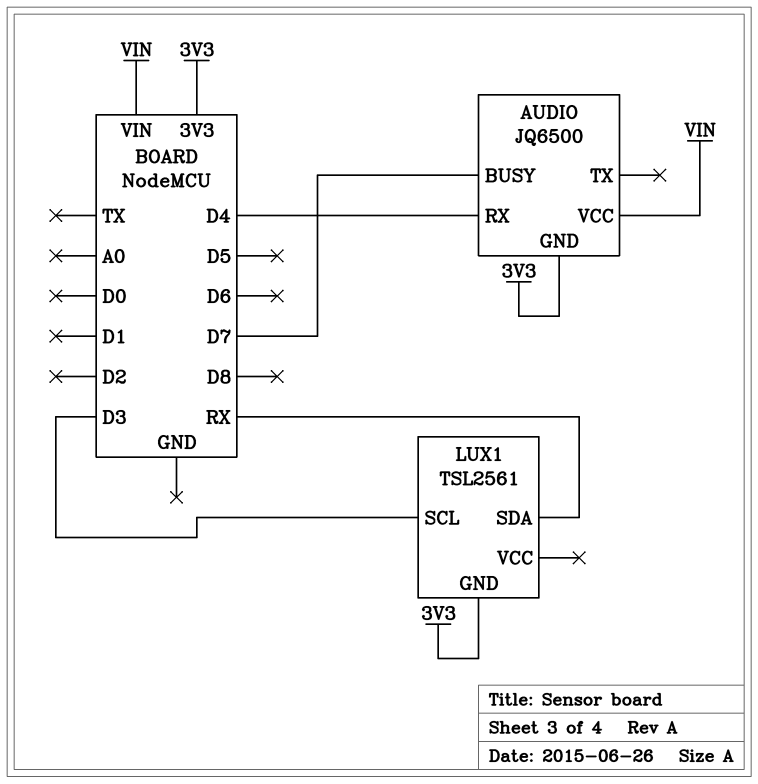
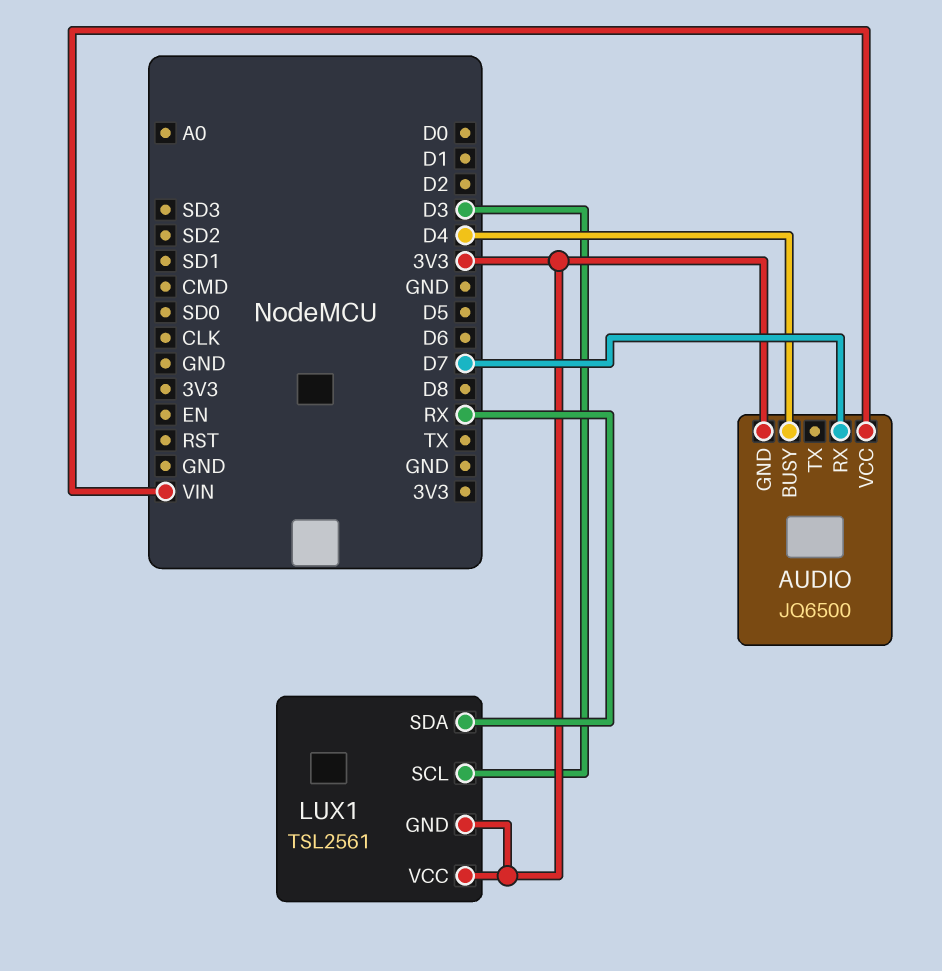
AUDIO pin BUSY: D7 -> D4
AUDIO pin RX: D4 -> D7
LUX1 pin VCC: none -> 3V3

